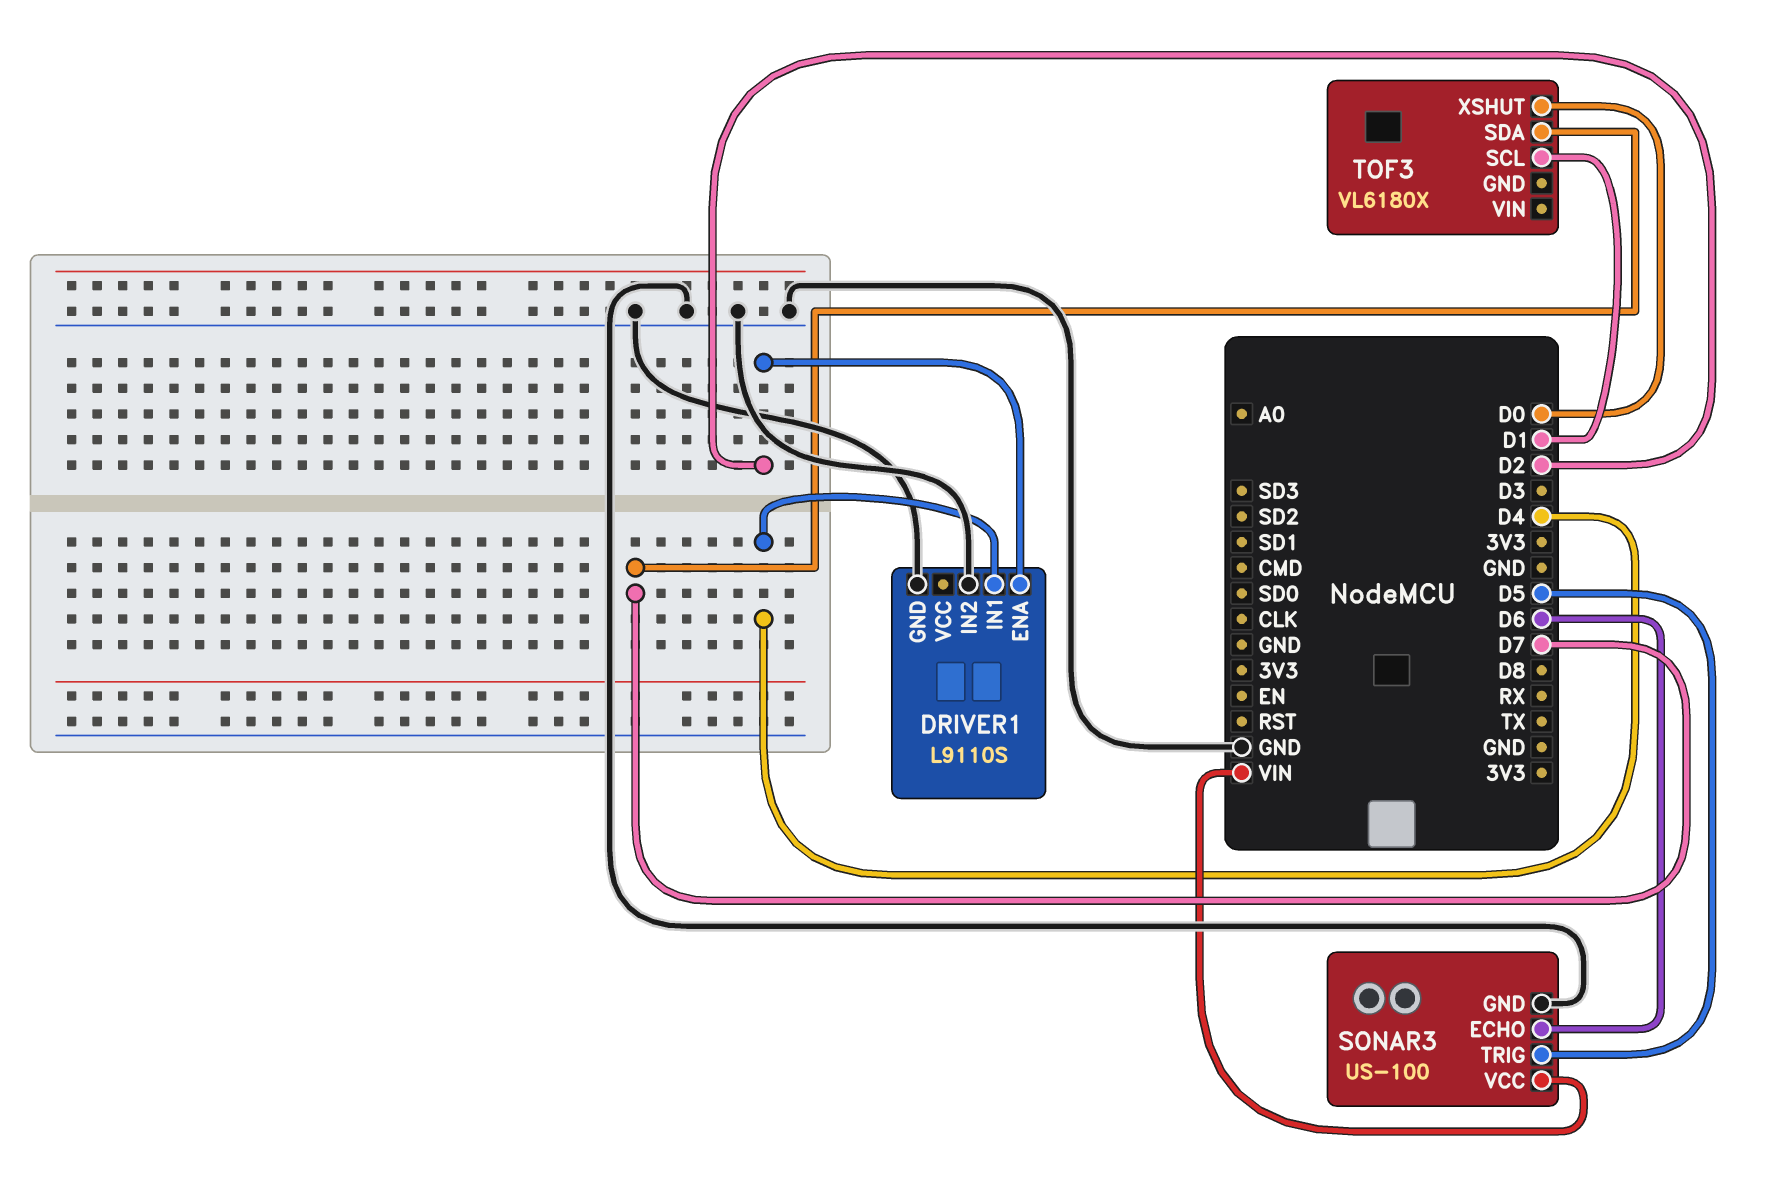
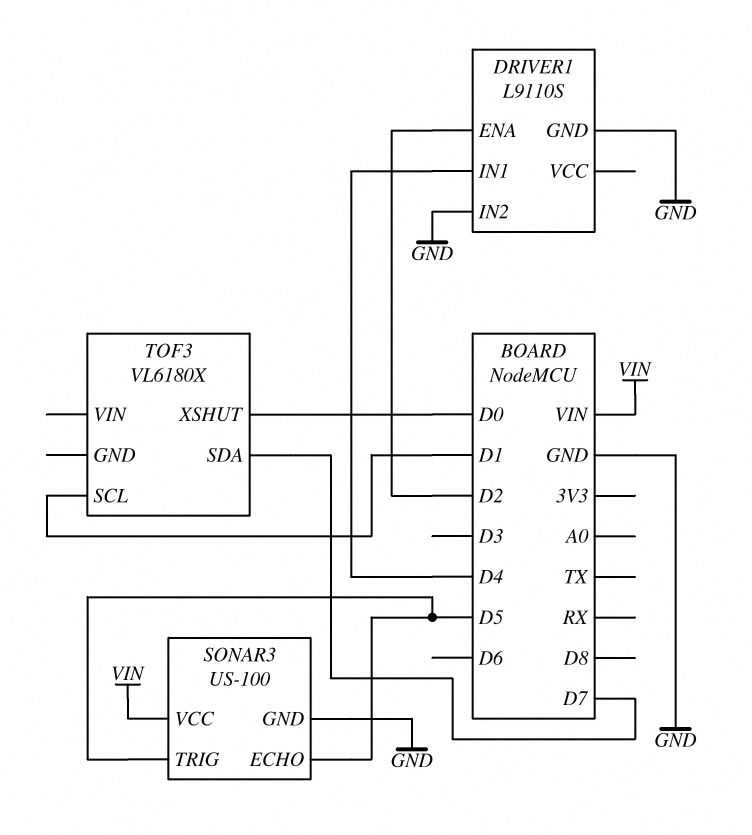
SONAR3 pin ECHO: D6 -> D5

